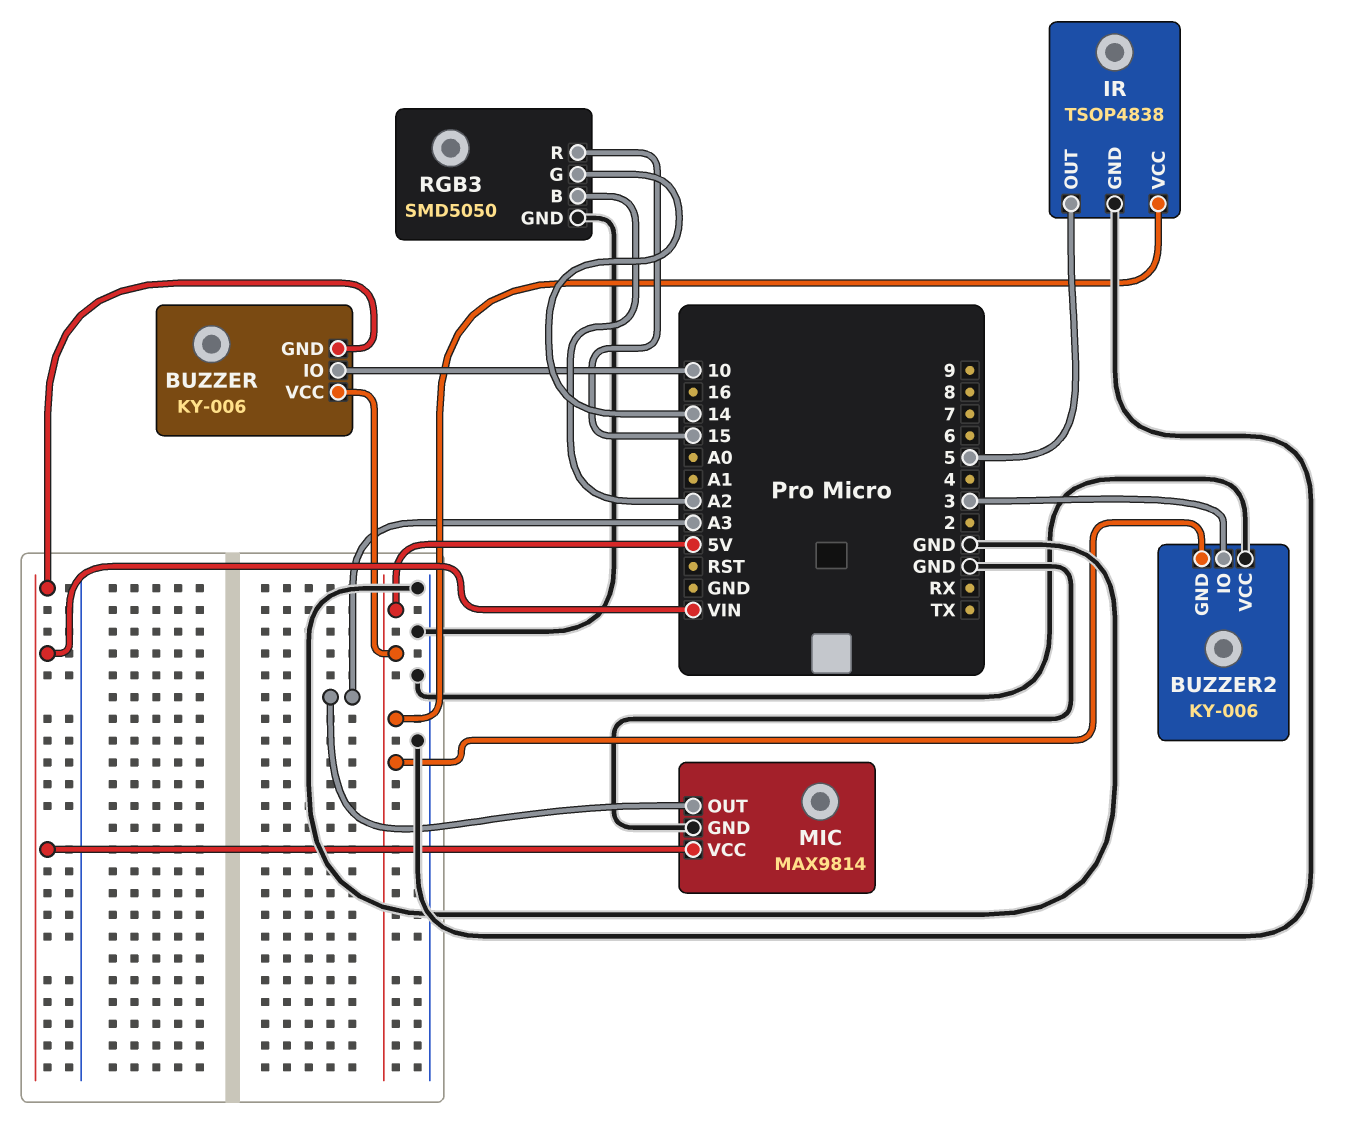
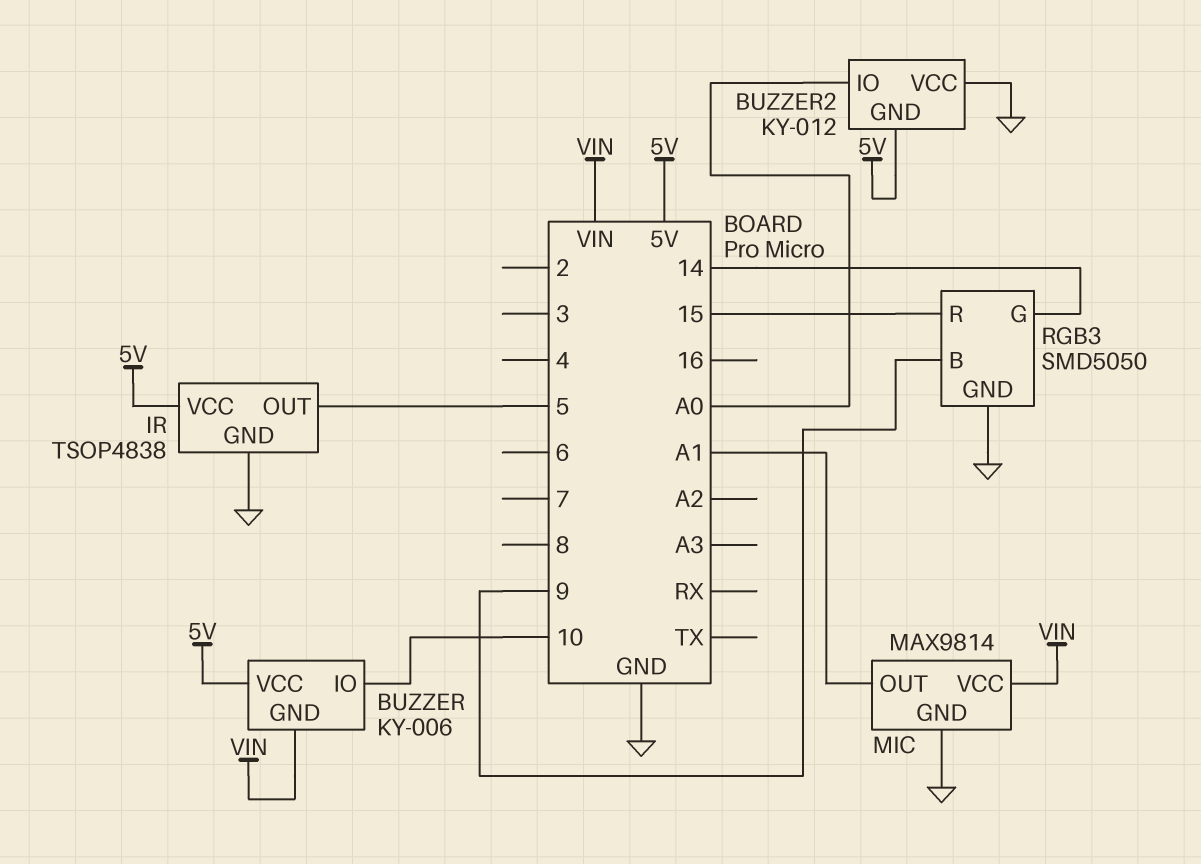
BUZZER2: KY-006 -> KY-012
BUZZER2 pin IO: 3 -> A0
MIC pin OUT: A3 -> A1
RGB3 pin B: A2 -> 9

